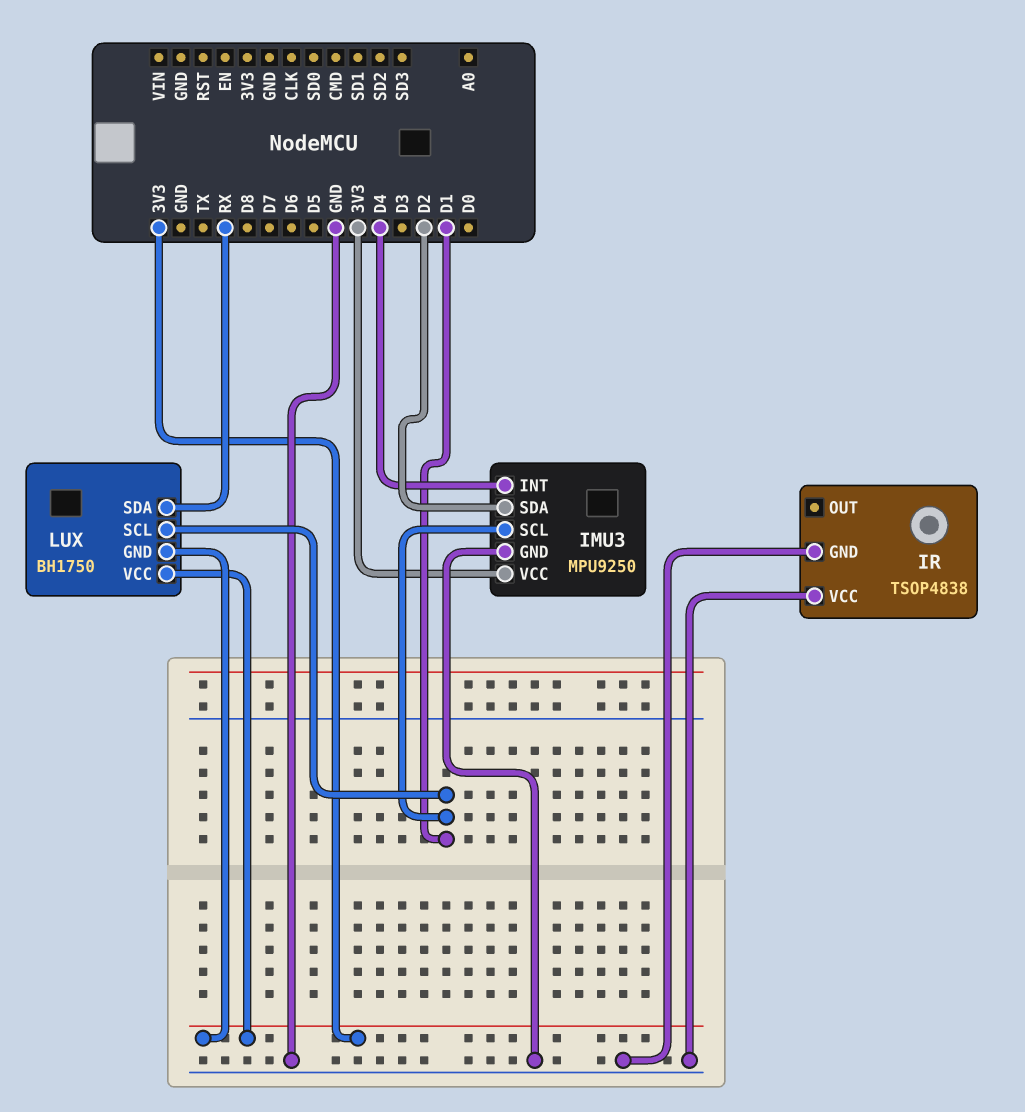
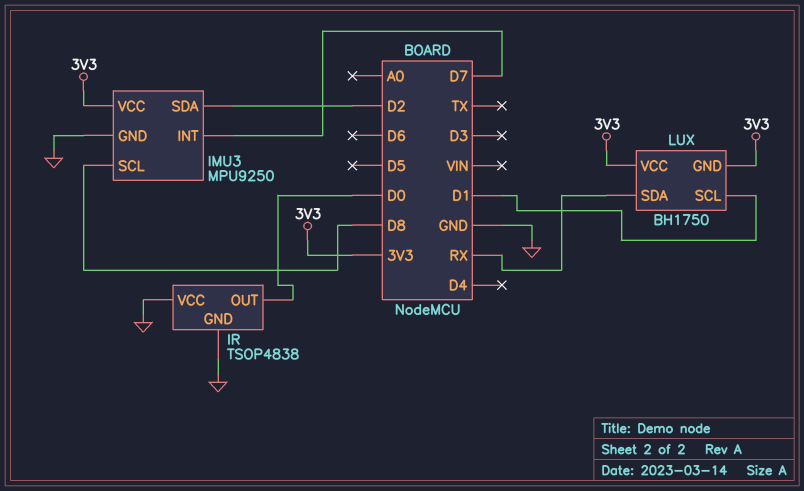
IMU3 pin INT: D4 -> D7
IMU3 pin SCL: D1 -> D8
IR pin OUT: none -> D0

